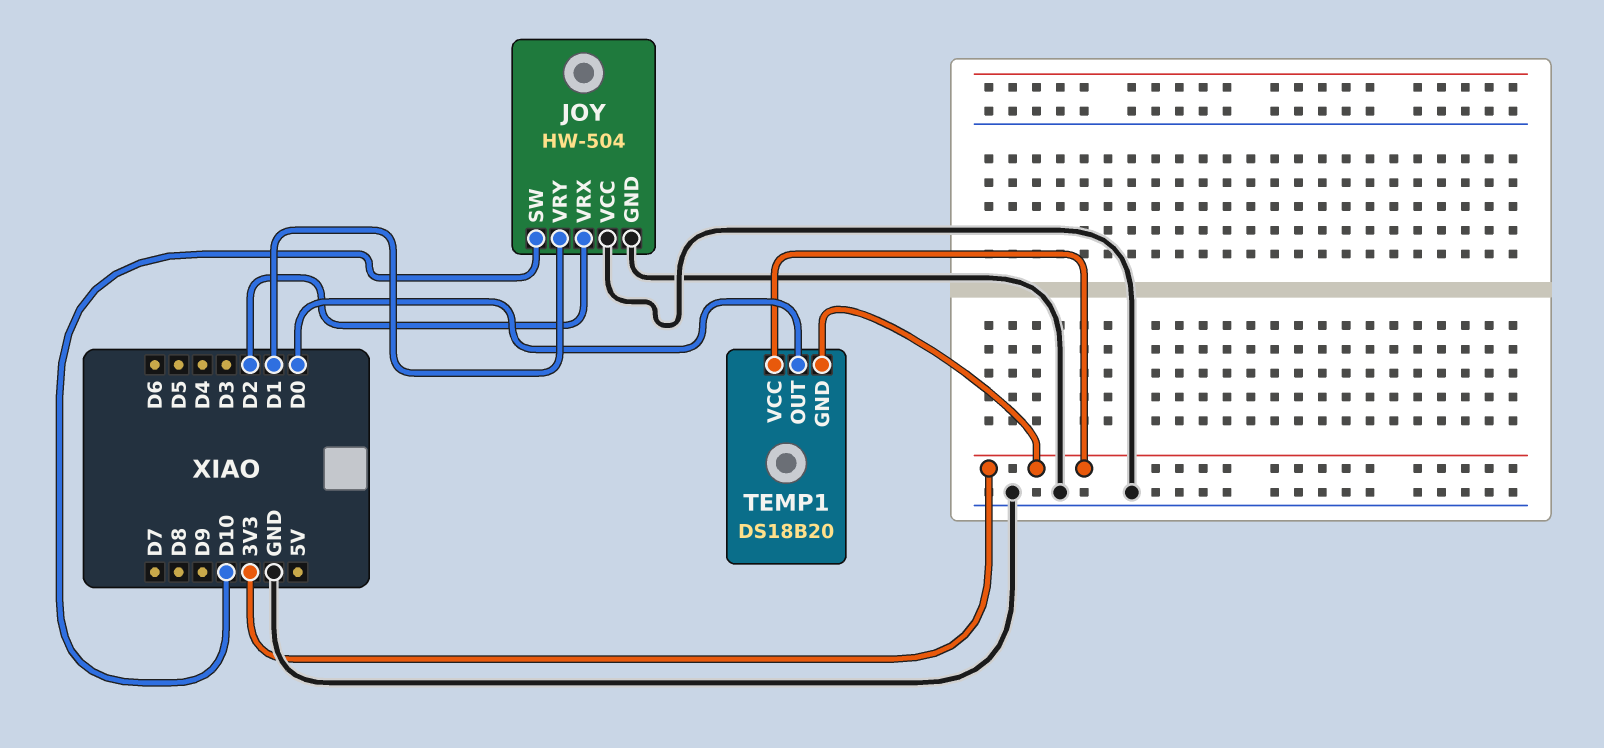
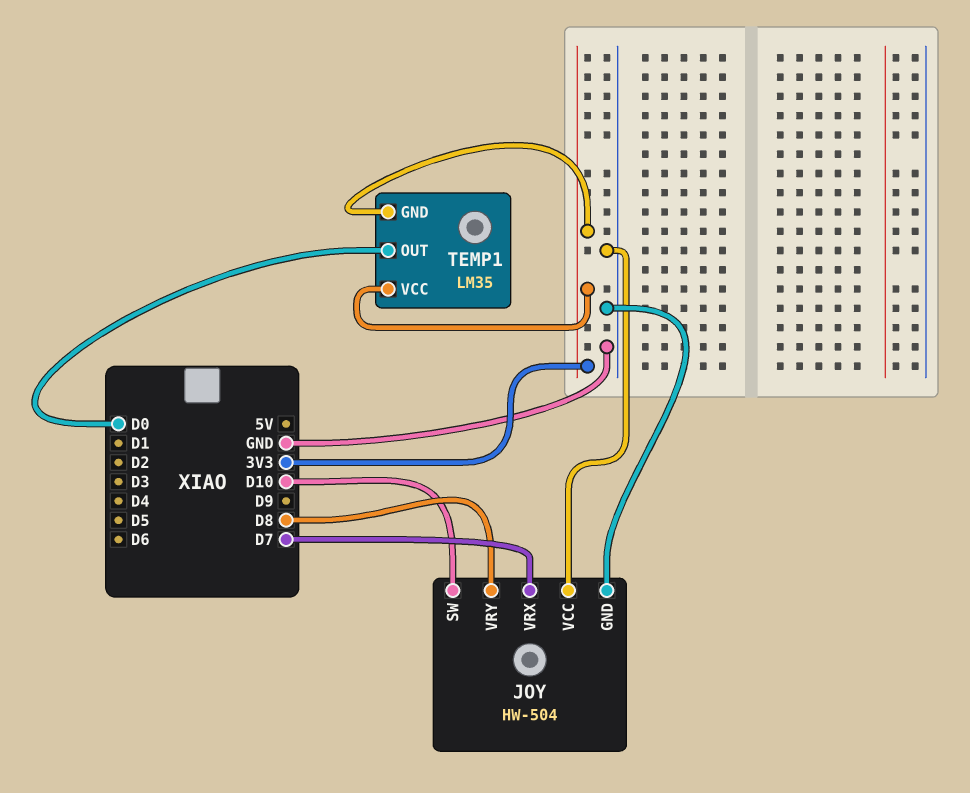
JOY pin VRX: D2 -> D7
JOY pin VRY: D1 -> D8
TEMP1: DS18B20 -> LM35

